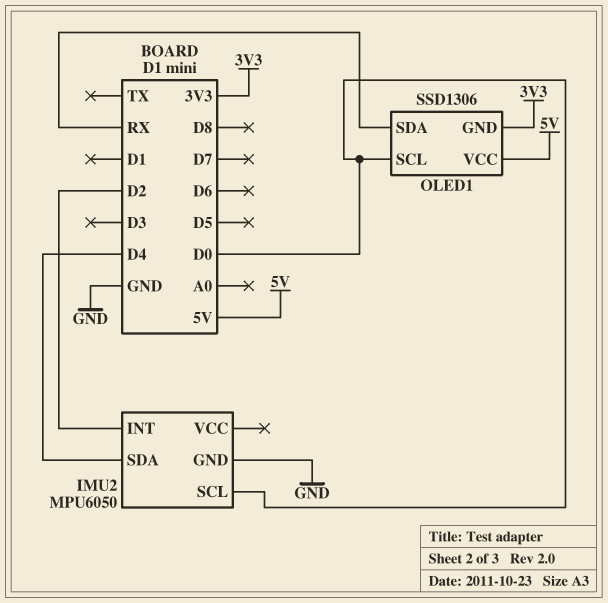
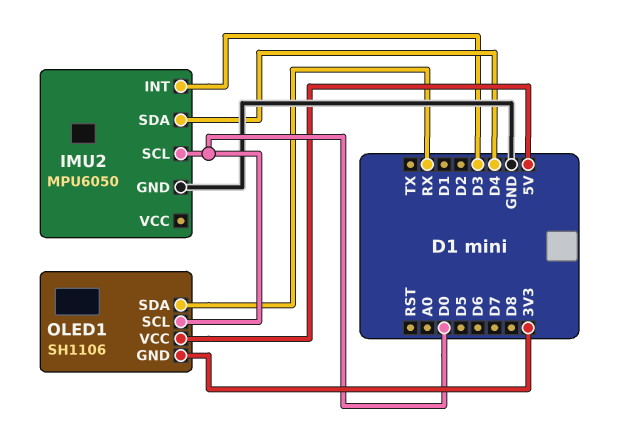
IMU2 pin INT: D2 -> D3
OLED1: SSD1306 -> SH1106

